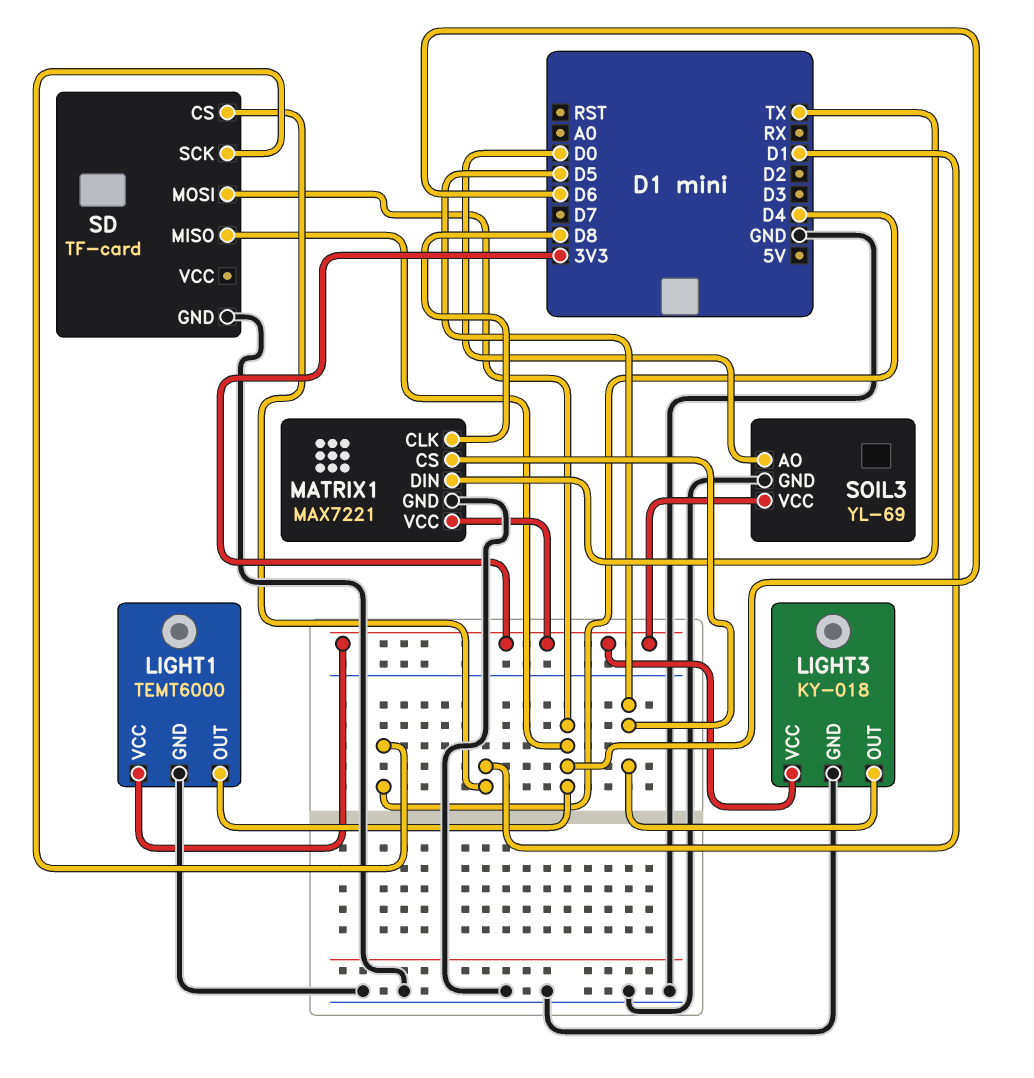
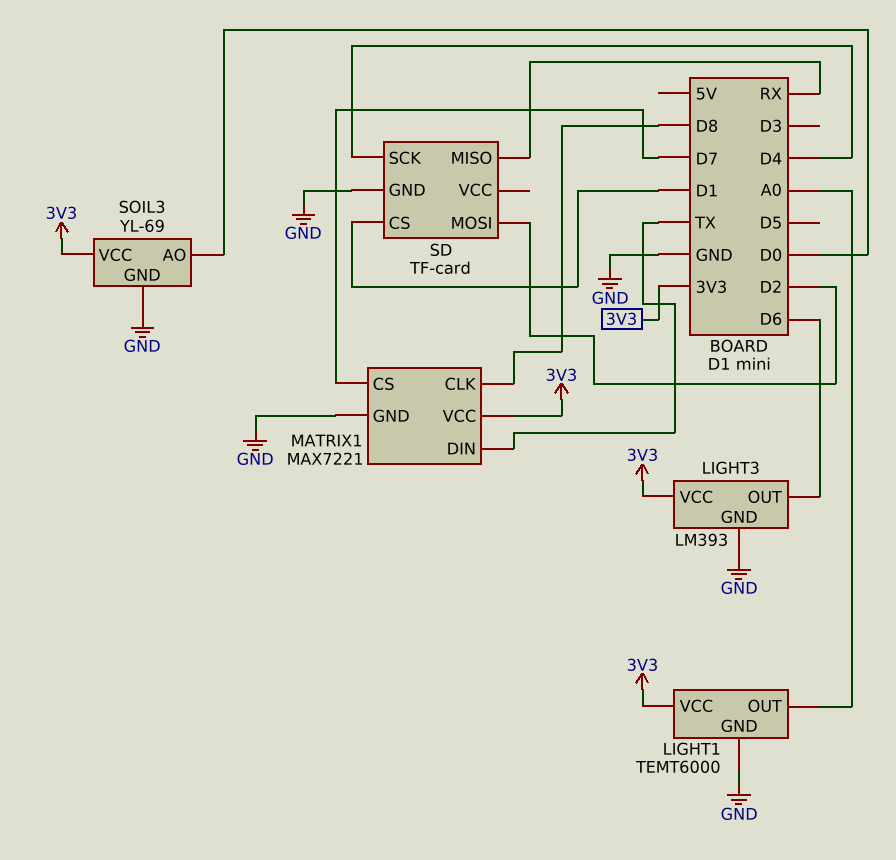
LIGHT1 pin OUT: D6 -> A0
LIGHT3: KY-018 -> LM393
LIGHT3 pin OUT: D5 -> D6
MATRIX1 pin CS: D5 -> D7
SD pin MISO: D6 -> RX
SD pin MOSI: D6 -> D2

